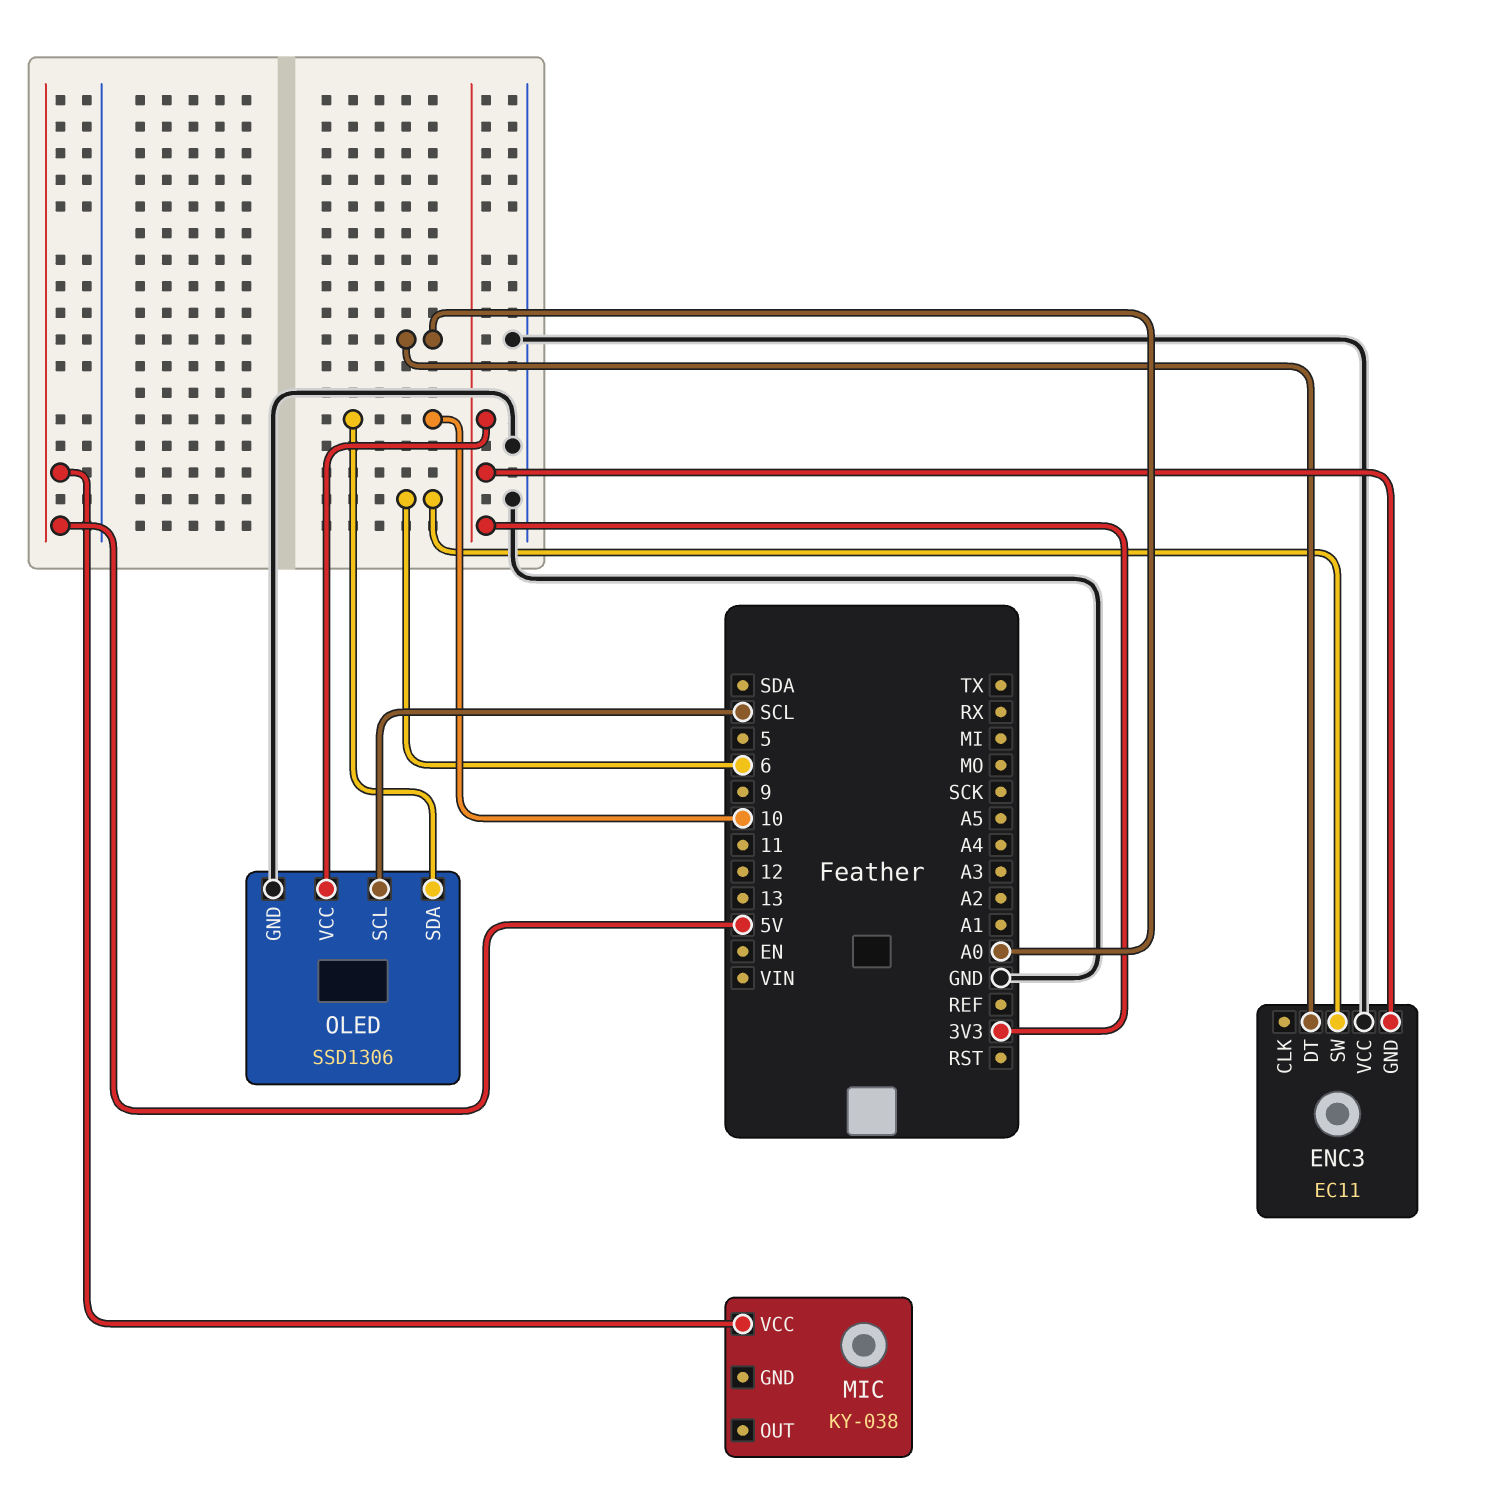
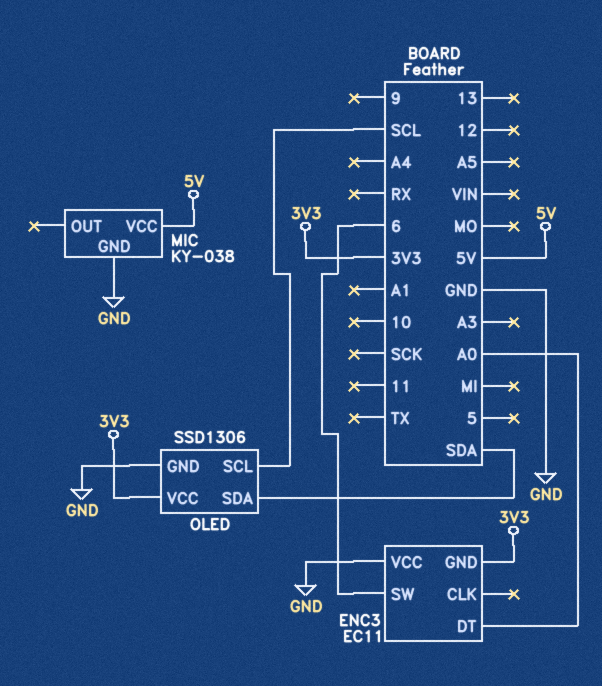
MIC pin GND: none -> GND
OLED pin SDA: 10 -> SDA

